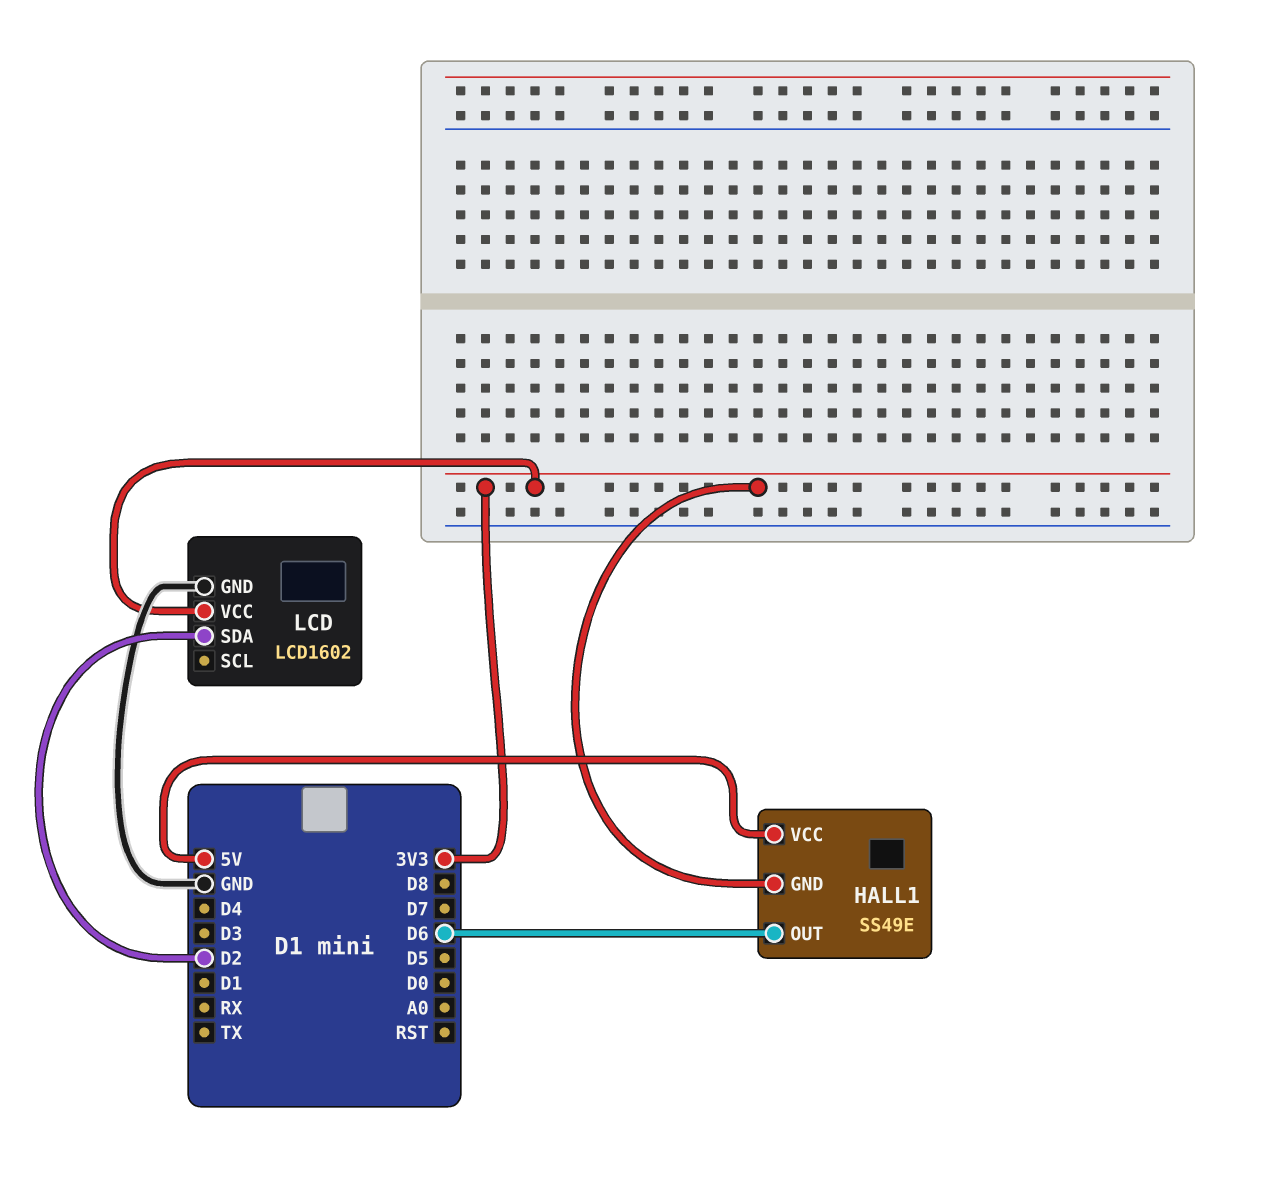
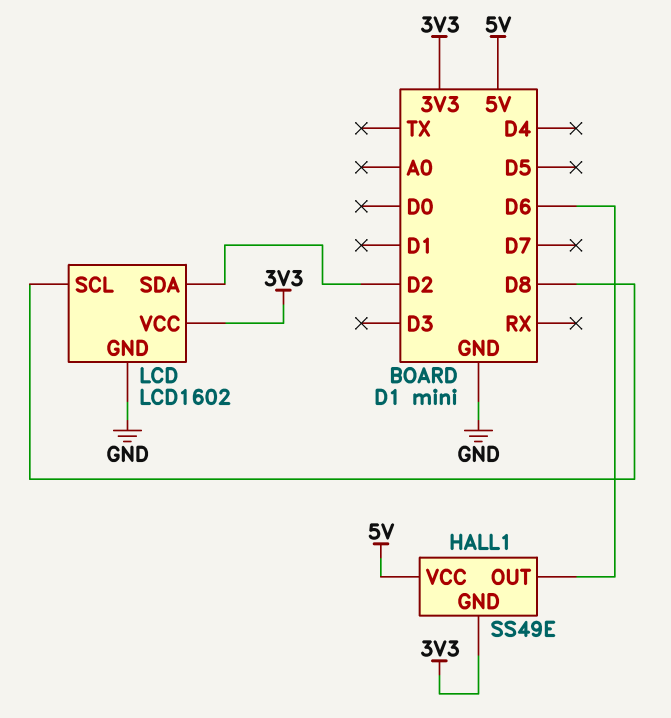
LCD pin SCL: none -> D8

